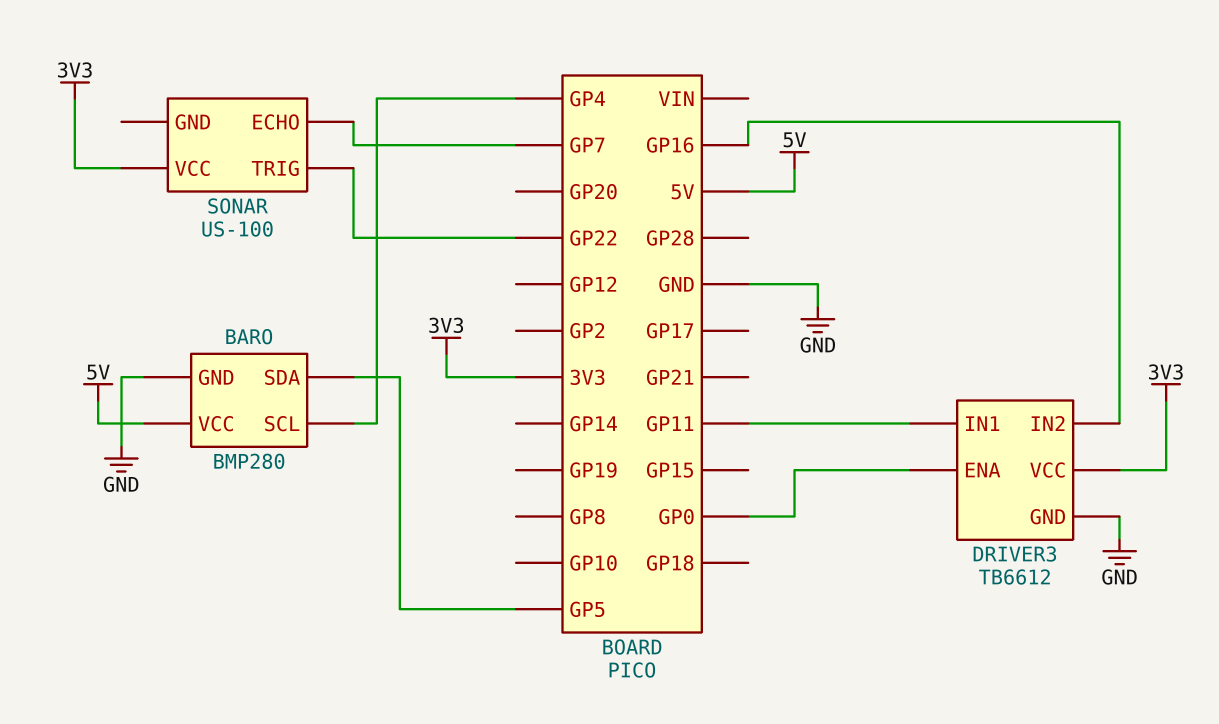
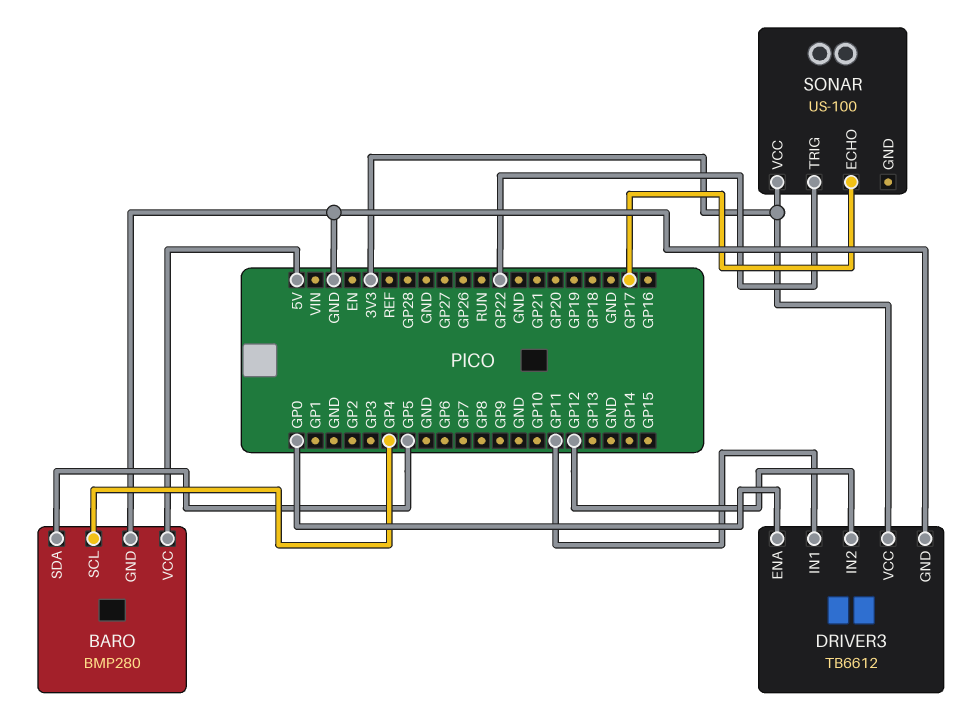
DRIVER3 pin IN2: GP16 -> GP12
SONAR pin ECHO: GP7 -> GP17

